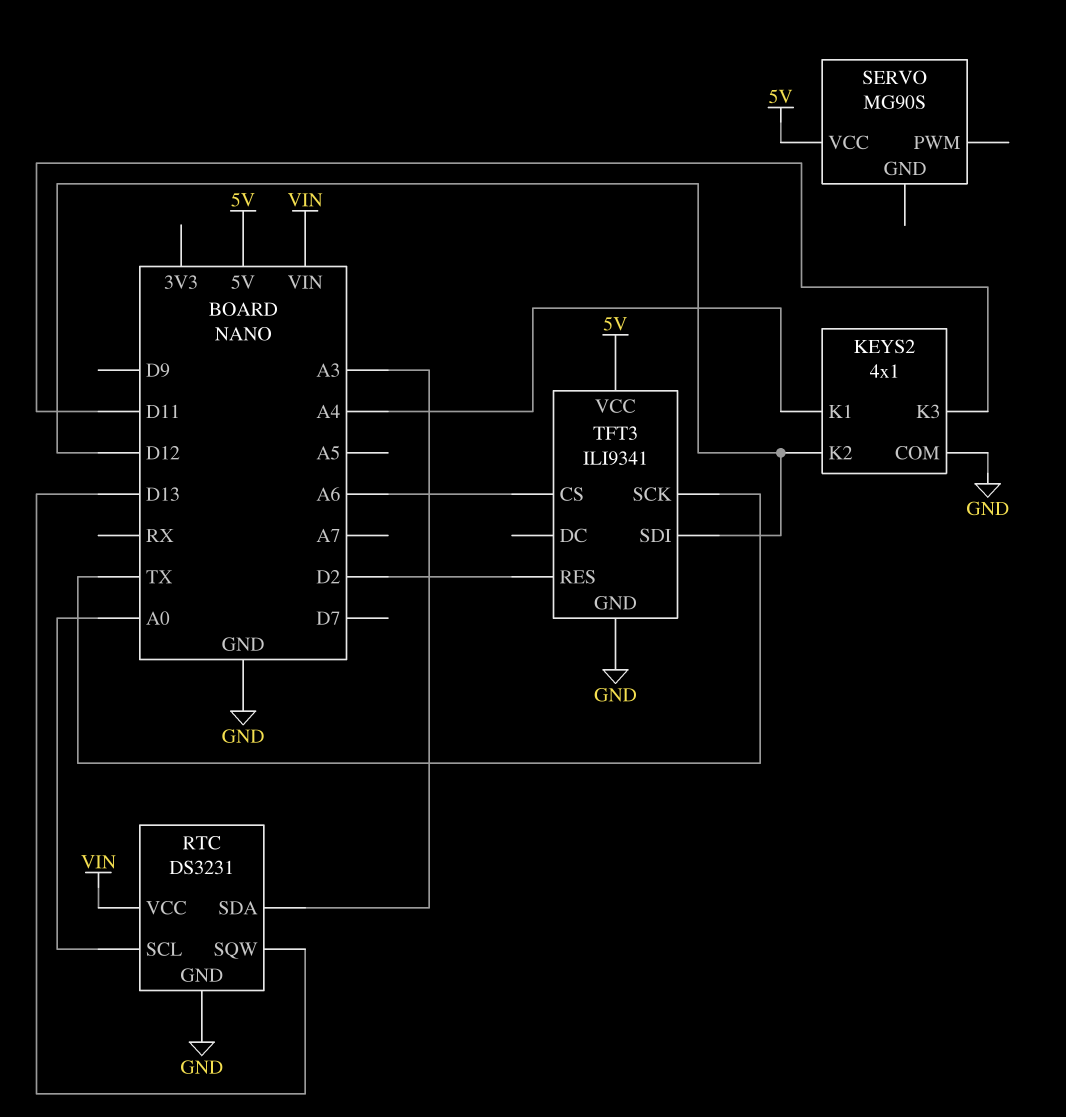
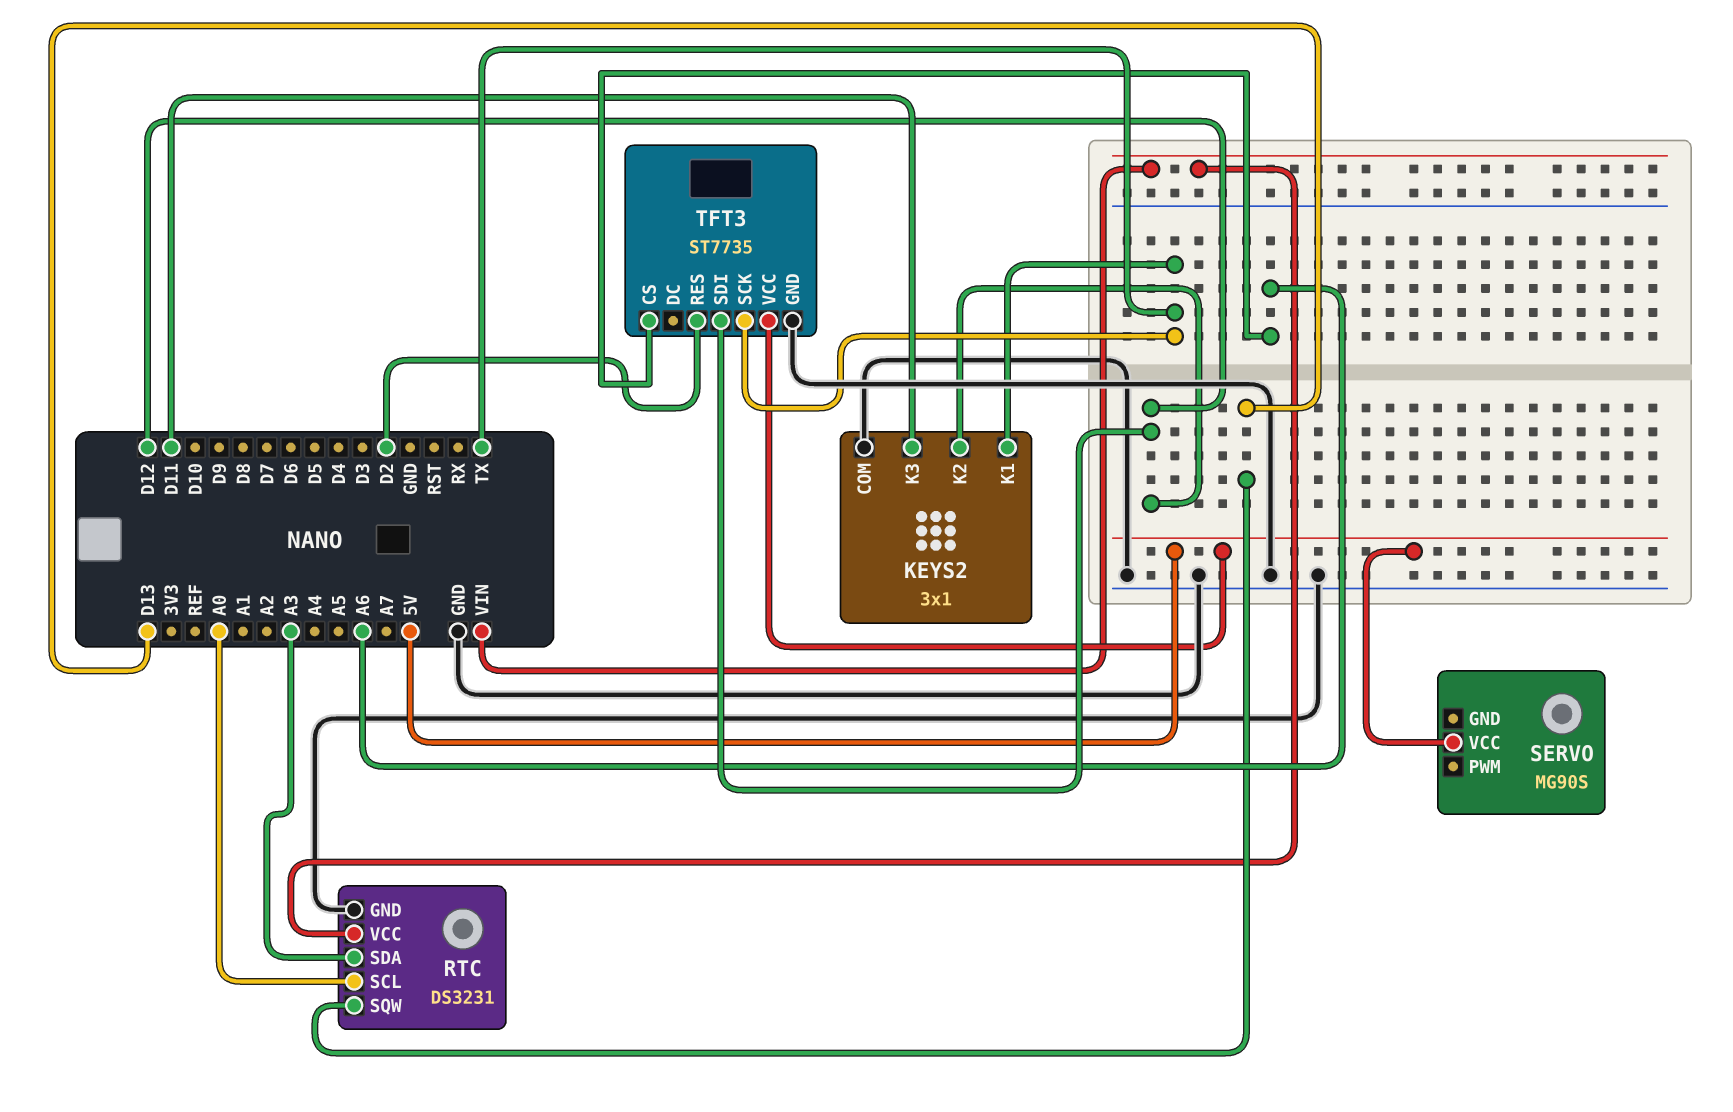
KEYS2: 4x1 -> 3x1
KEYS2 pin K1: A4 -> TX
TFT3: ILI9341 -> ST7735

